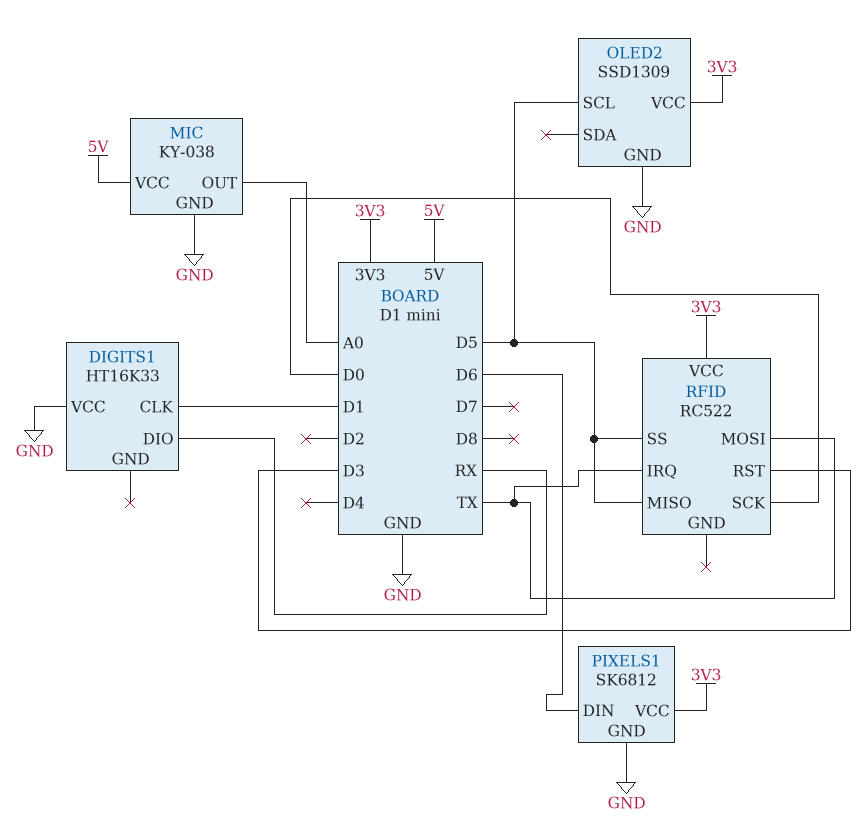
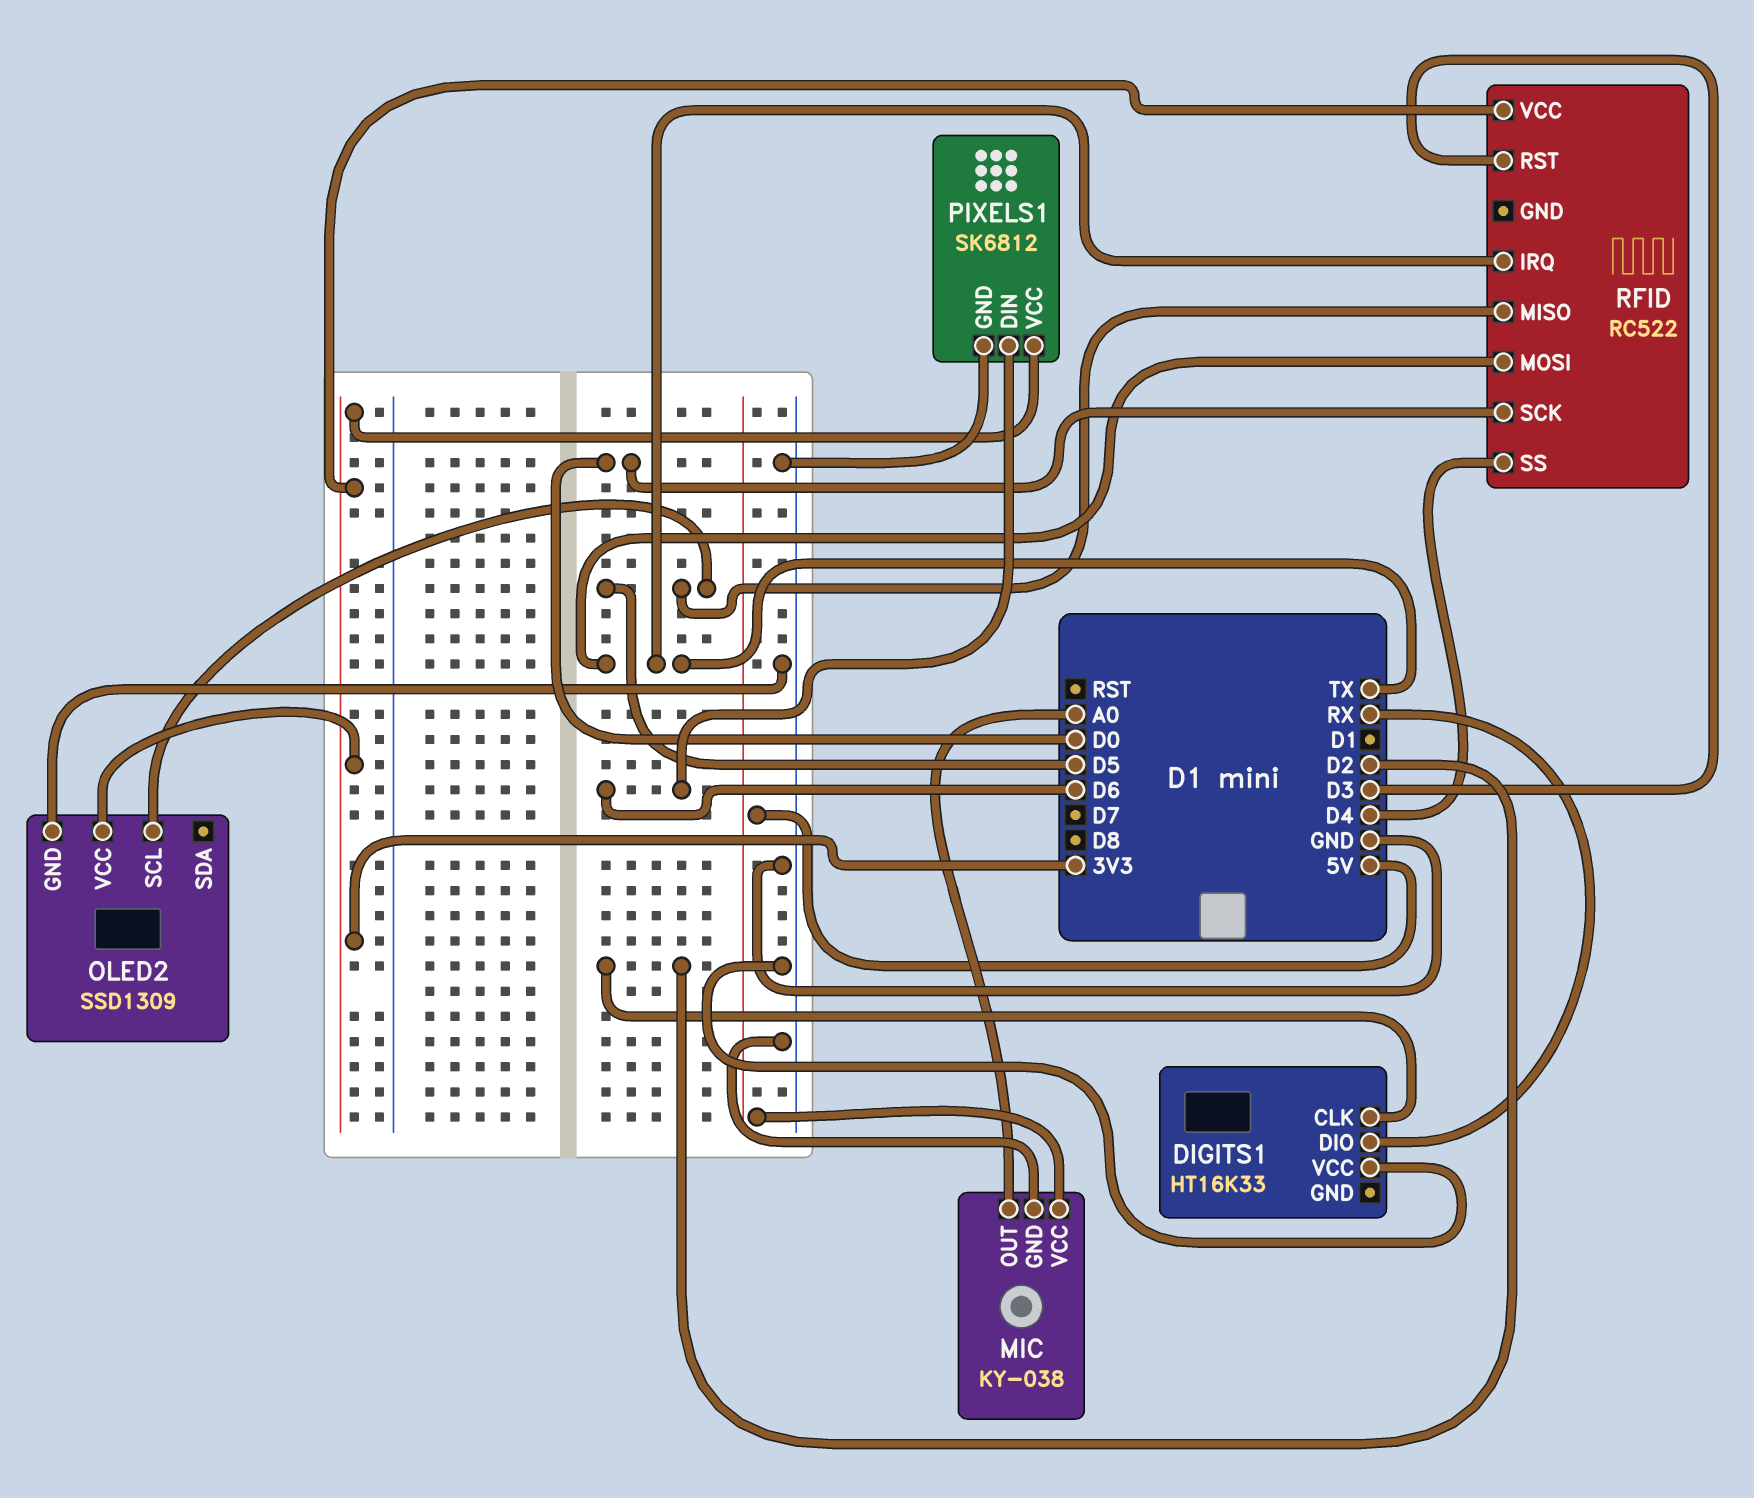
DIGITS1 pin CLK: D1 -> D2
RFID pin SS: D5 -> D4

